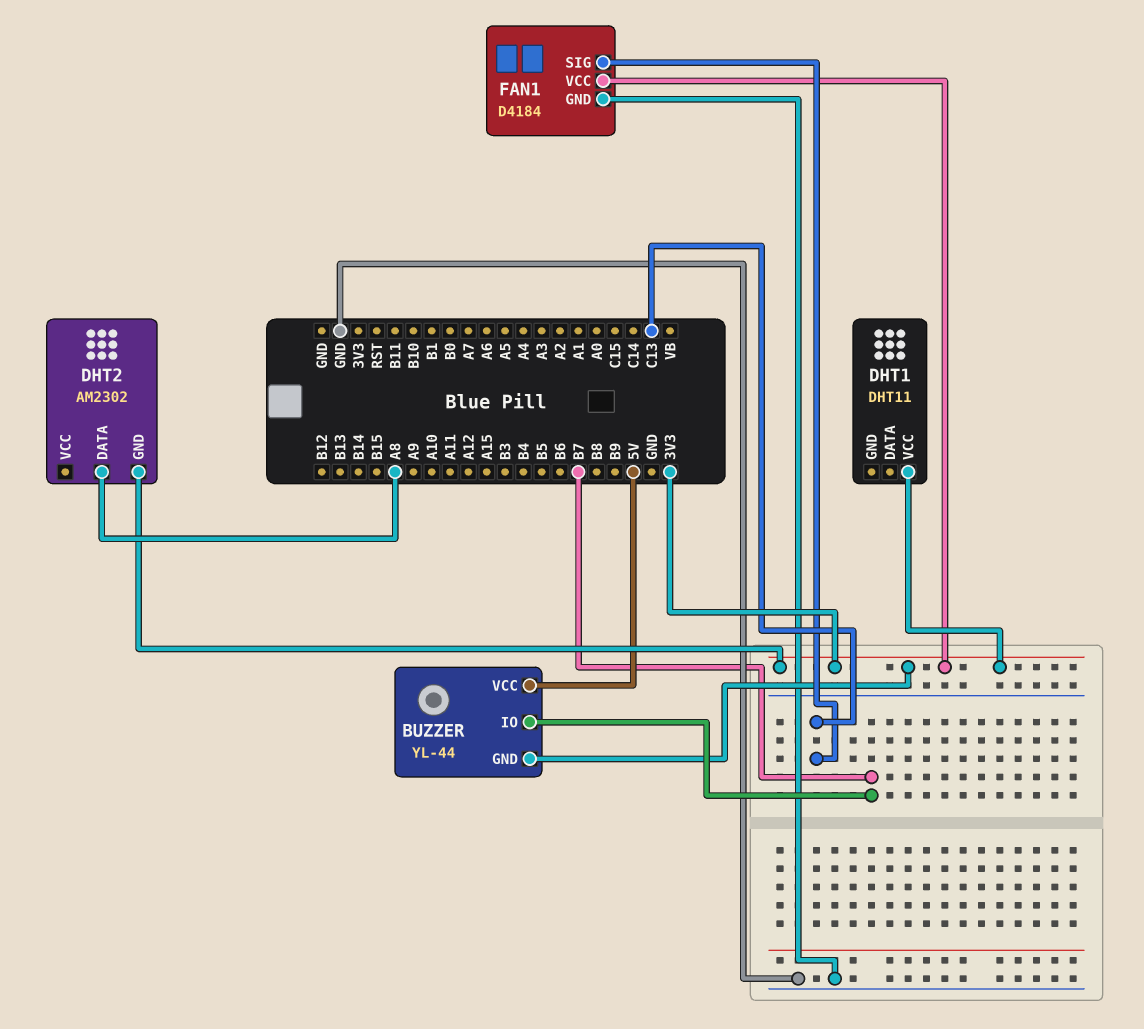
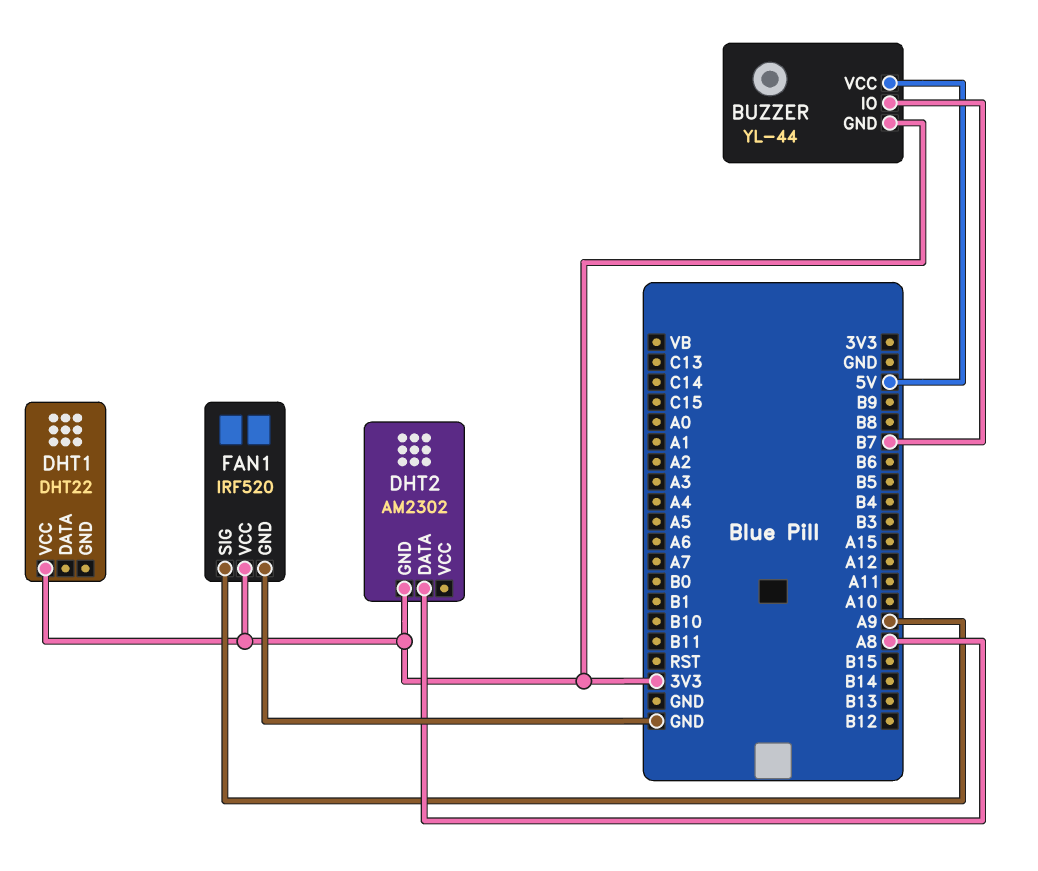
DHT1: DHT11 -> DHT22
FAN1: D4184 -> IRF520
FAN1 pin SIG: C13 -> A9

